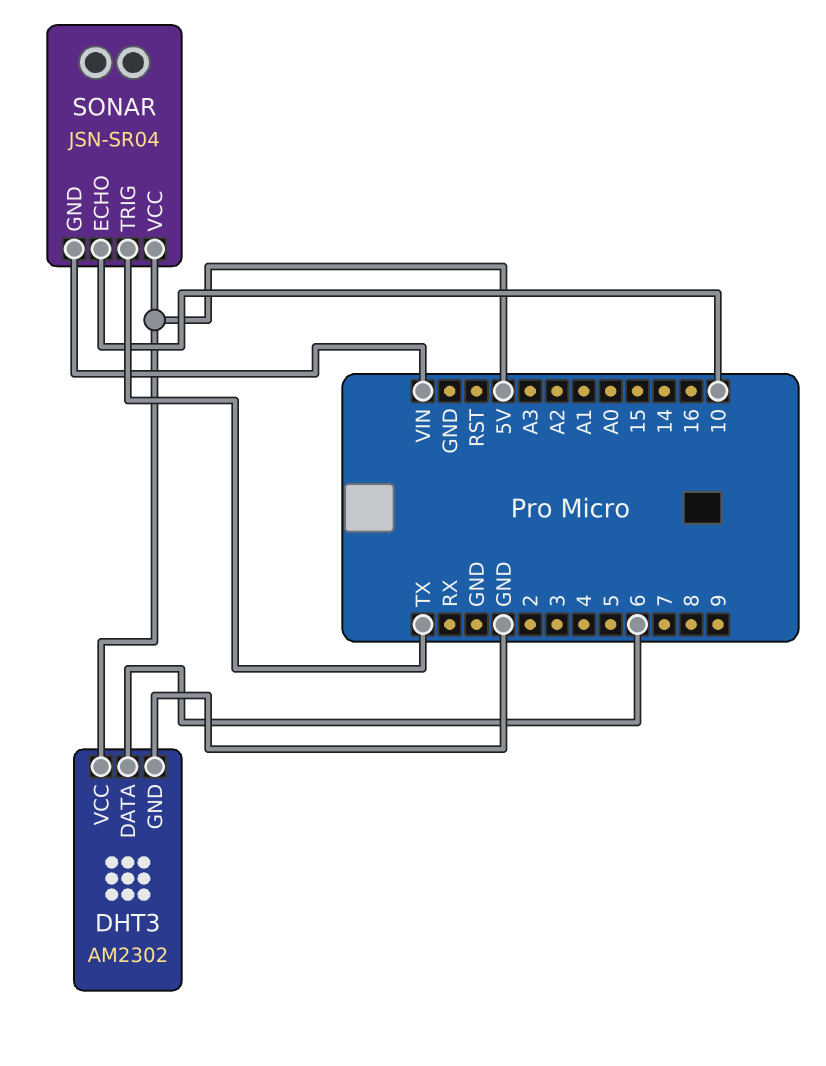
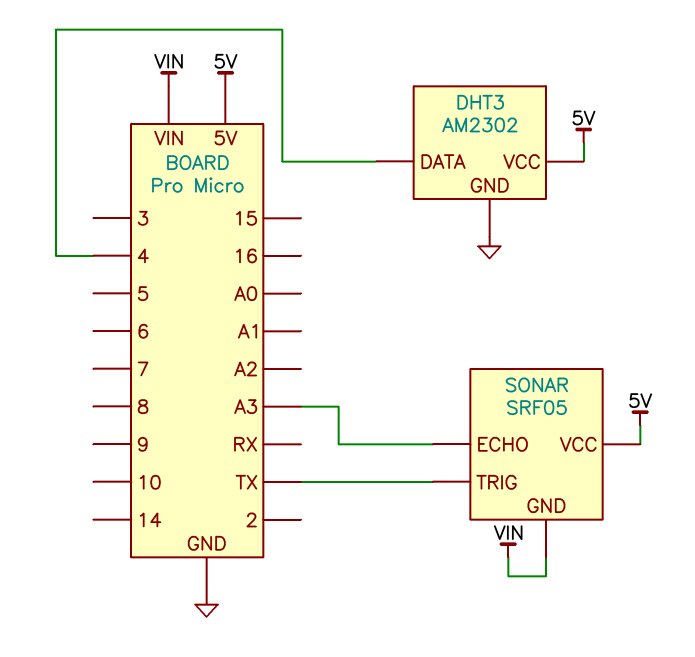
DHT3 pin DATA: 6 -> 4
SONAR: JSN-SR04 -> SRF05
SONAR pin ECHO: 10 -> A3

